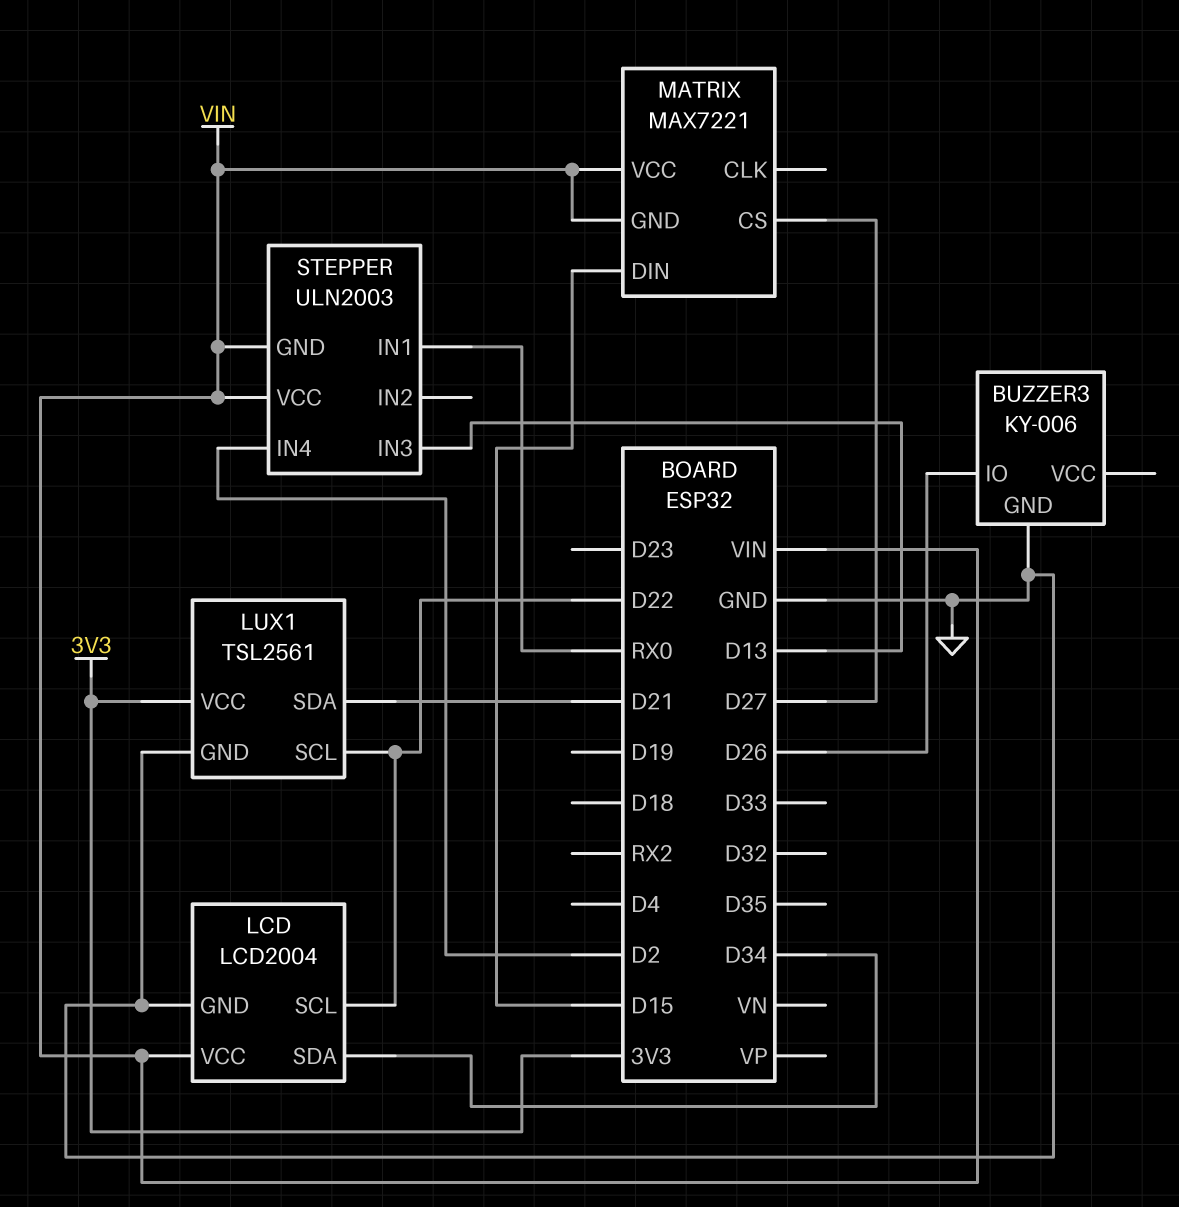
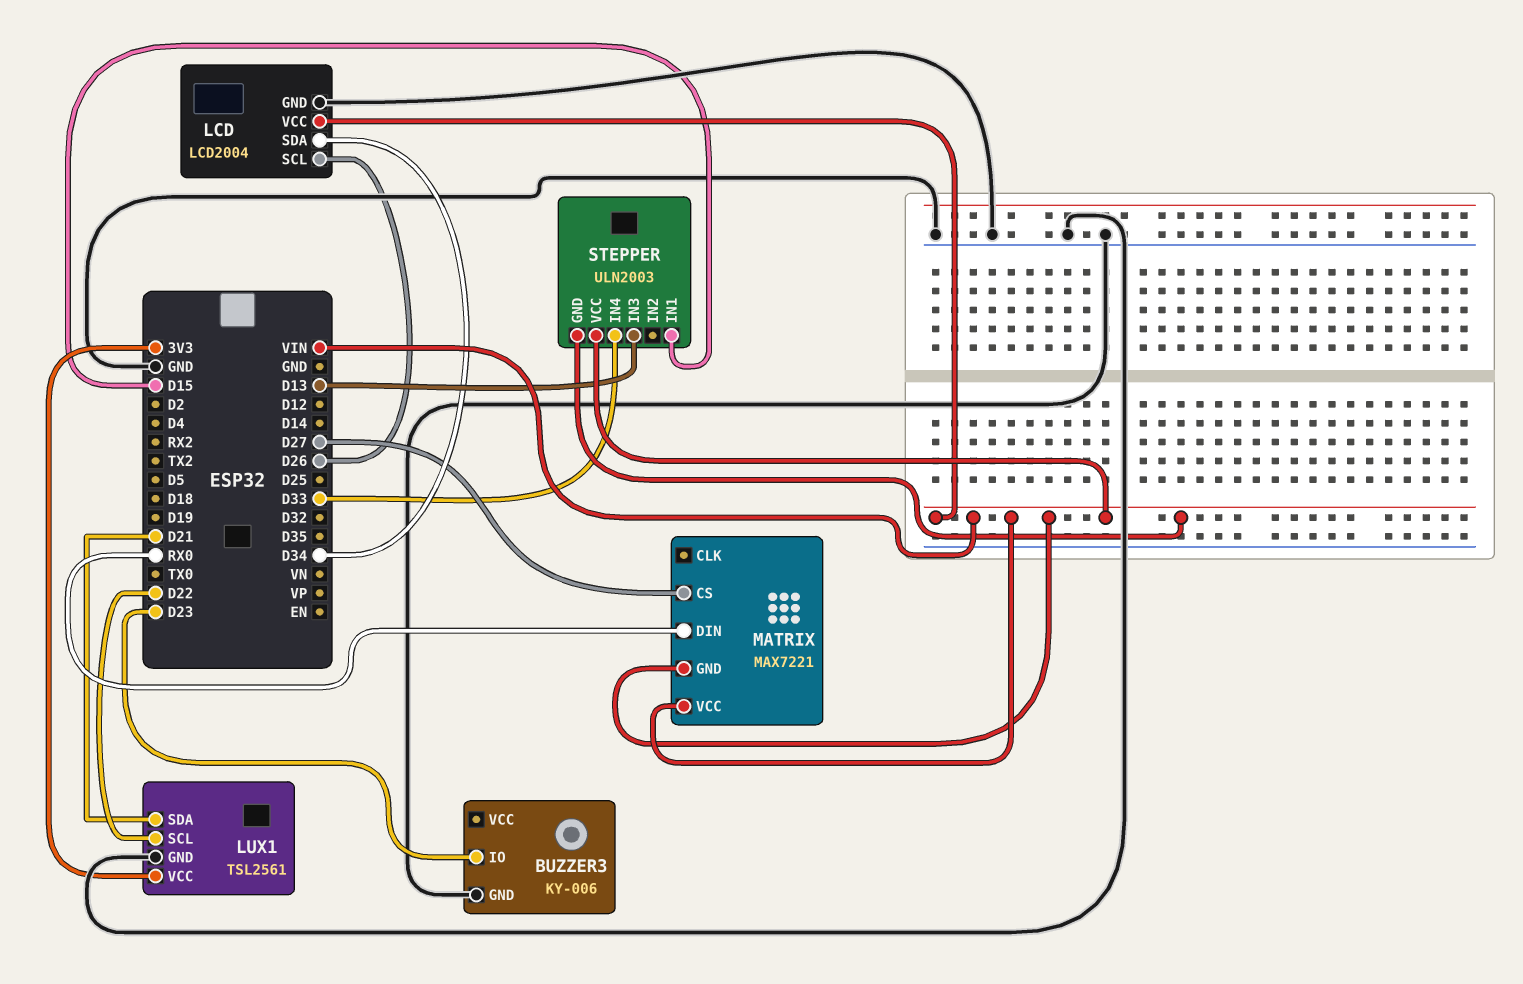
BUZZER3 pin IO: D26 -> D23
LCD pin SCL: D22 -> D26
MATRIX pin DIN: D15 -> RX0
STEPPER pin IN1: RX0 -> D15
STEPPER pin IN4: D2 -> D33

